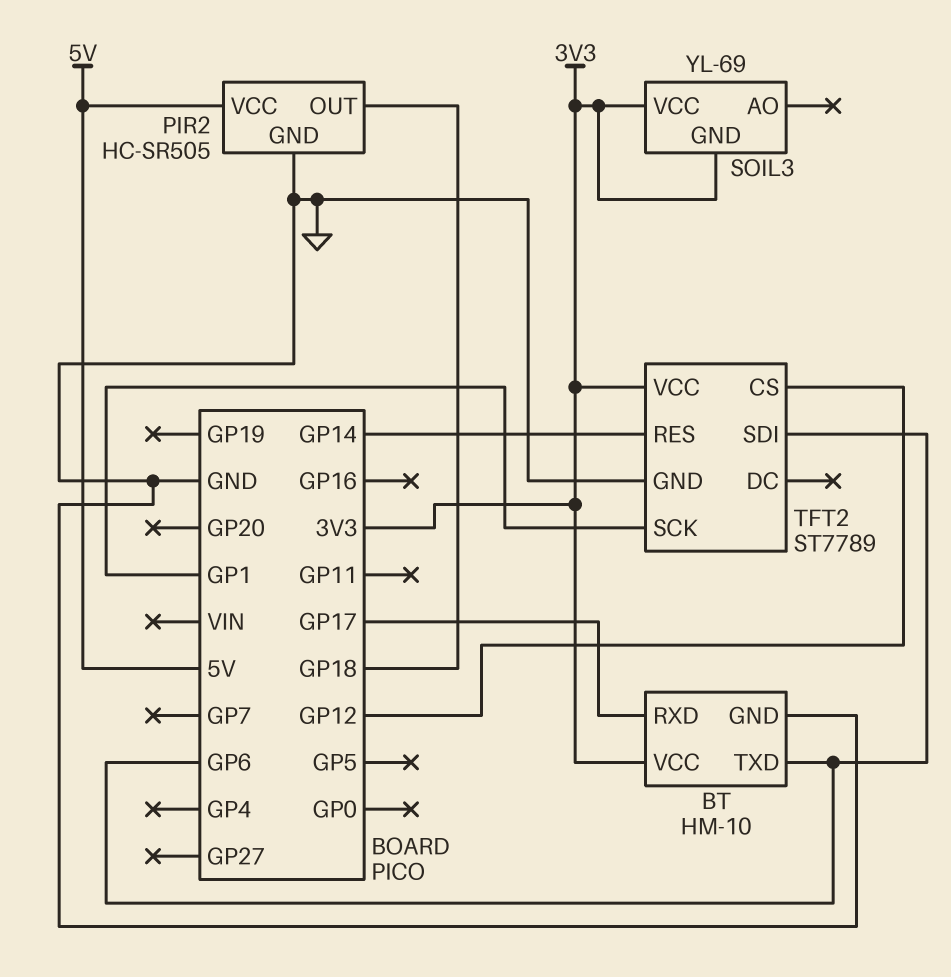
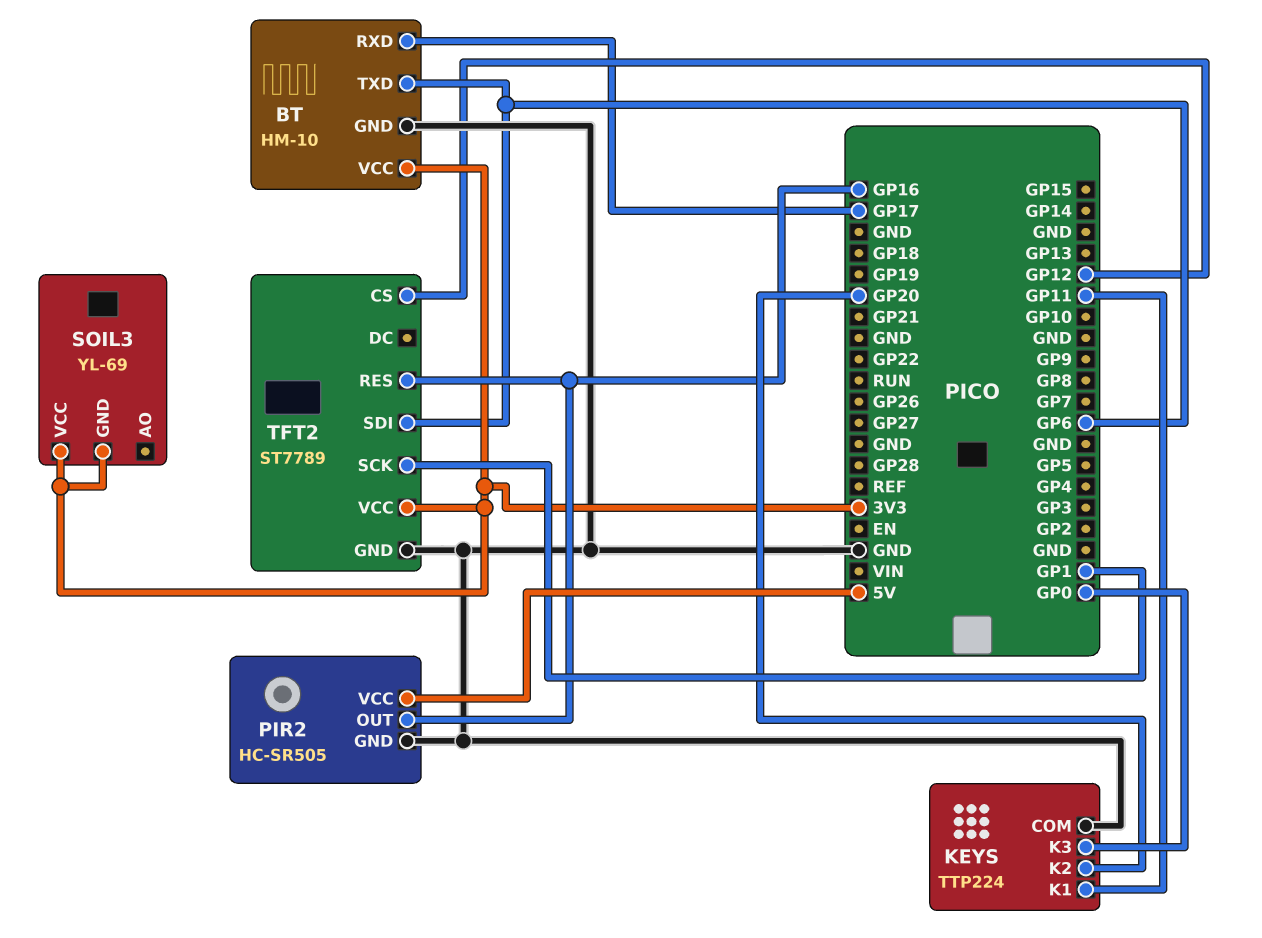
KEYS: none -> TTP224
KEYS pin COM: none -> GND
KEYS pin K1: none -> GP11
KEYS pin K2: none -> GP20
KEYS pin K3: none -> GP0
PIR2 pin OUT: GP18 -> GP16
TFT2 pin RES: GP14 -> GP16

